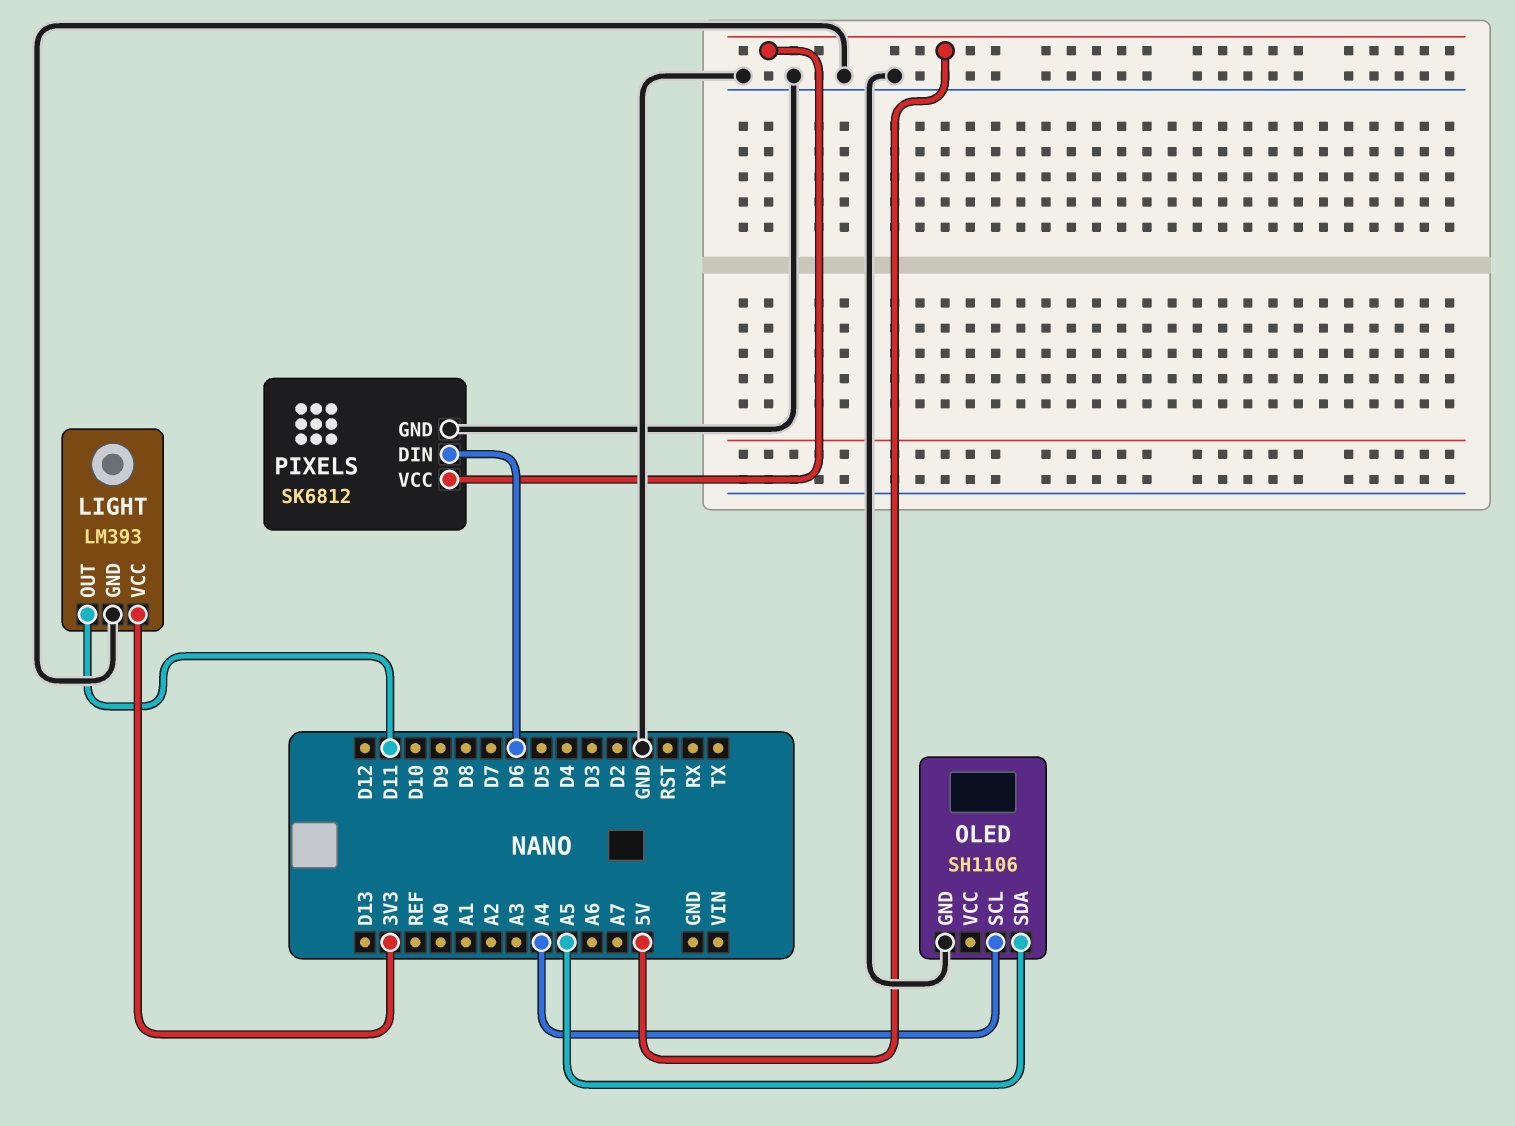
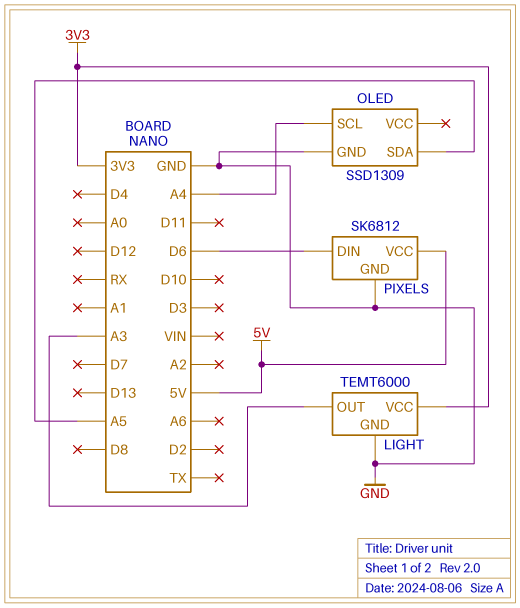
LIGHT: LM393 -> TEMT6000
LIGHT pin OUT: D11 -> A3
OLED: SH1106 -> SSD1309

